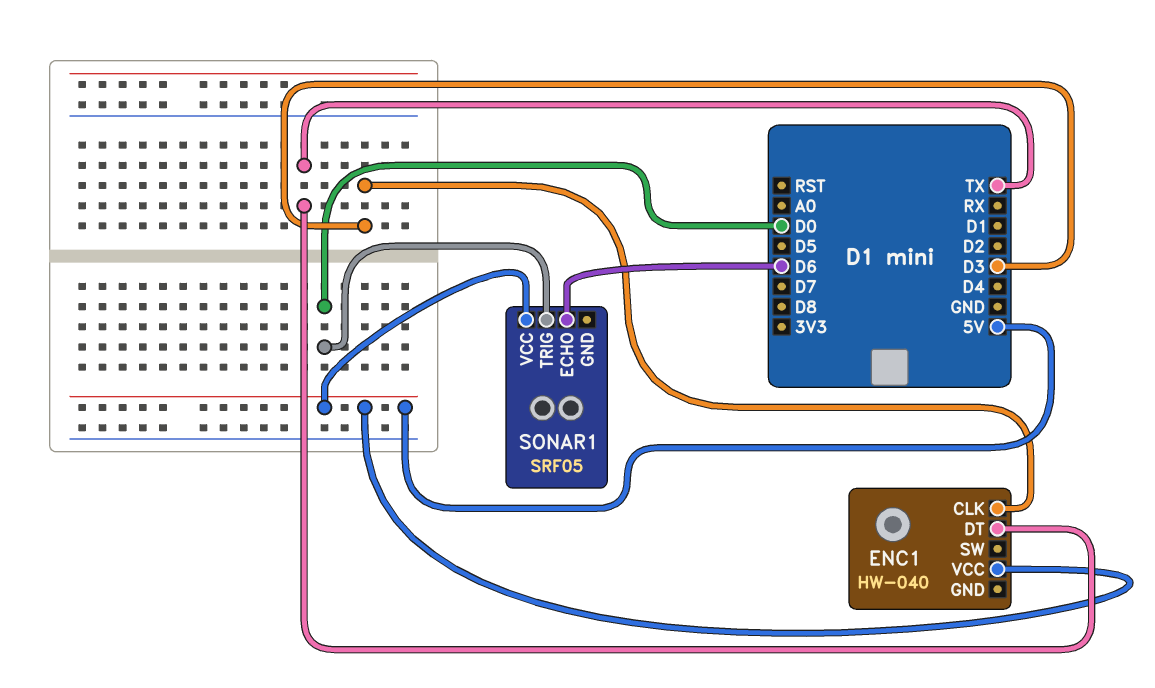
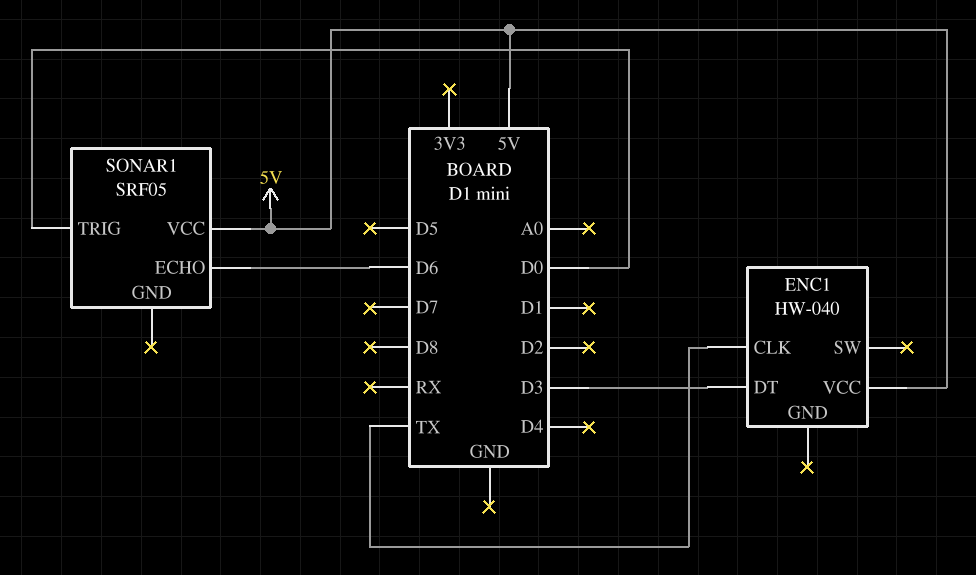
ENC1 pin CLK: D3 -> TX
ENC1 pin DT: TX -> D3

